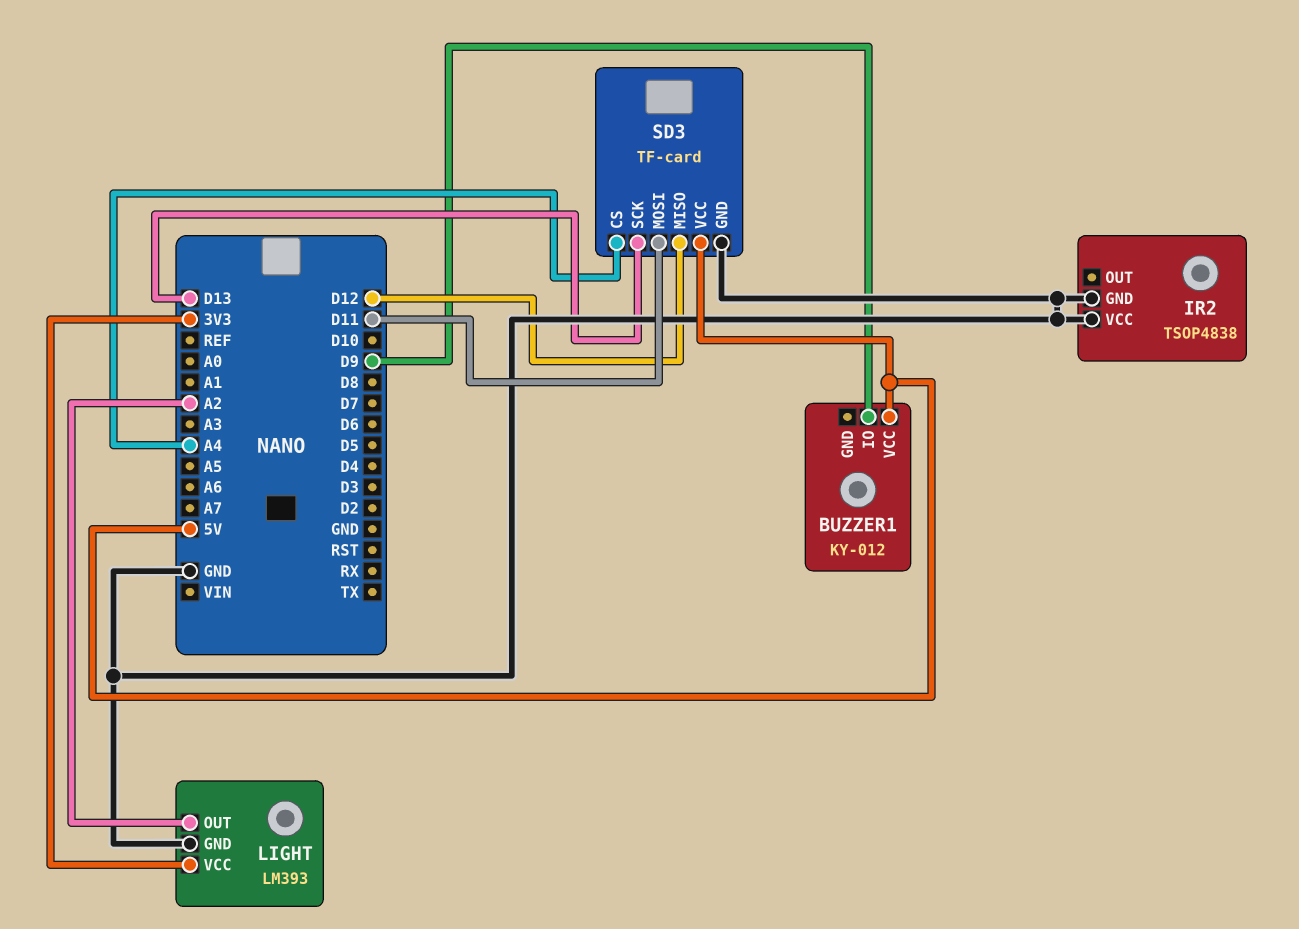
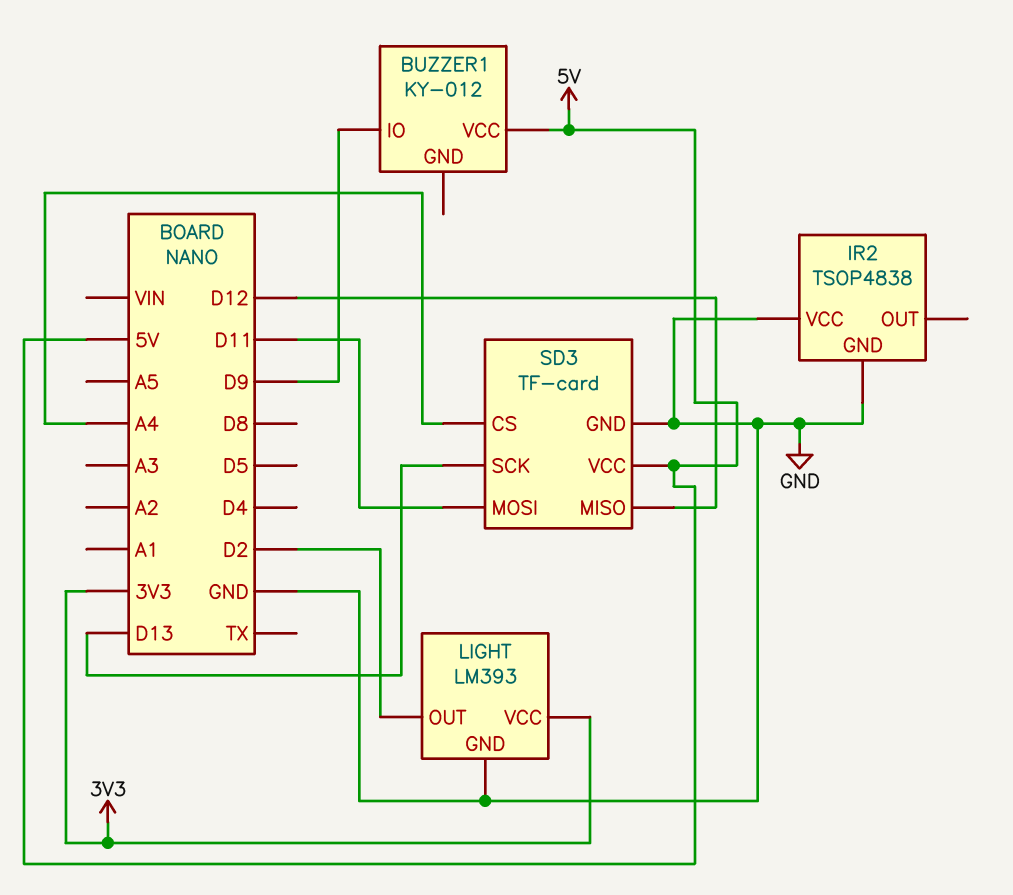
LIGHT pin OUT: A2 -> D2

